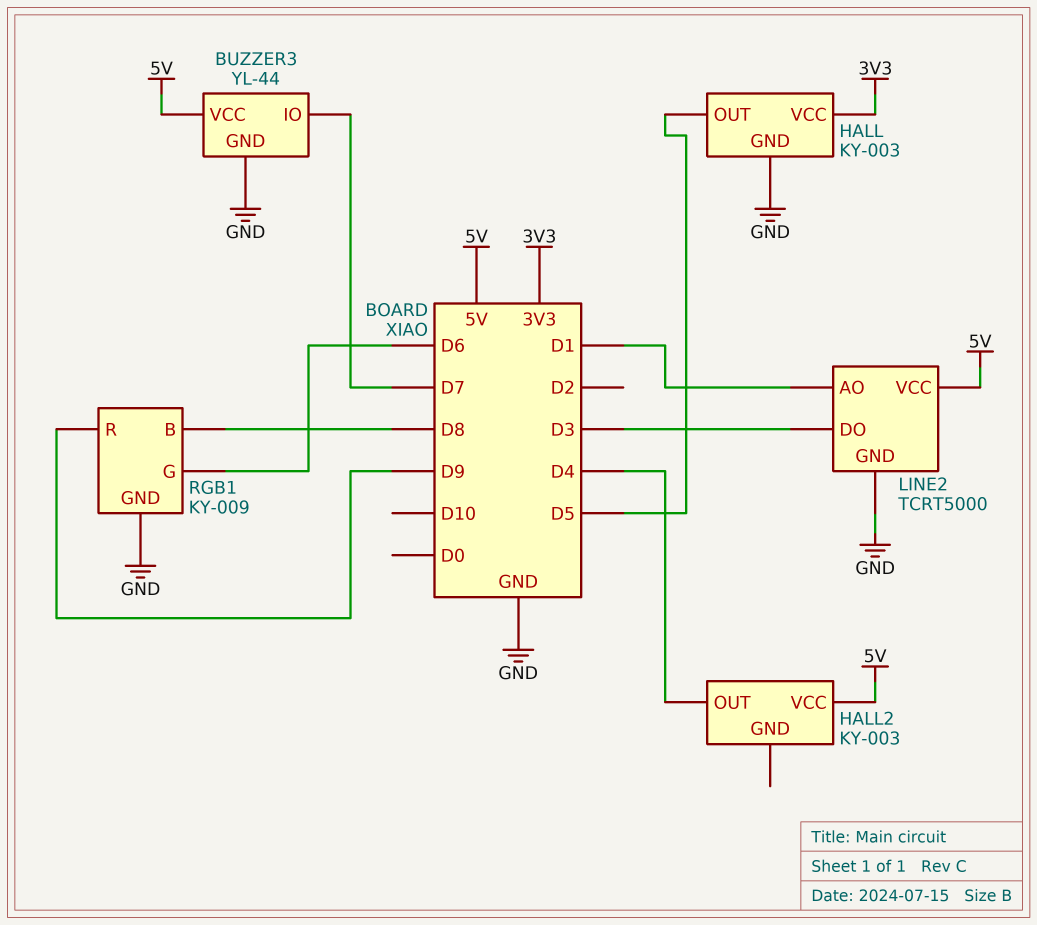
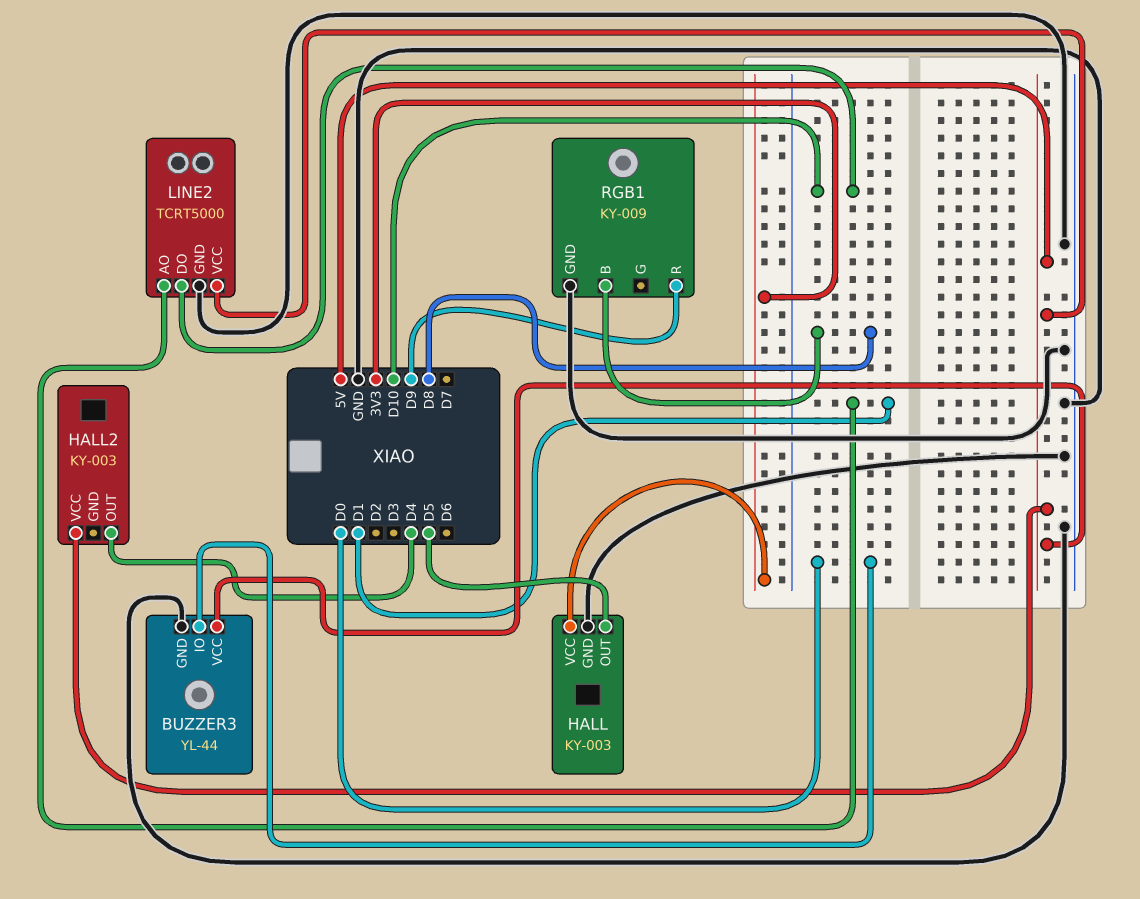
BUZZER3 pin IO: D7 -> D0
LINE2 pin DO: D3 -> D10
RGB1 pin G: D6 -> none

